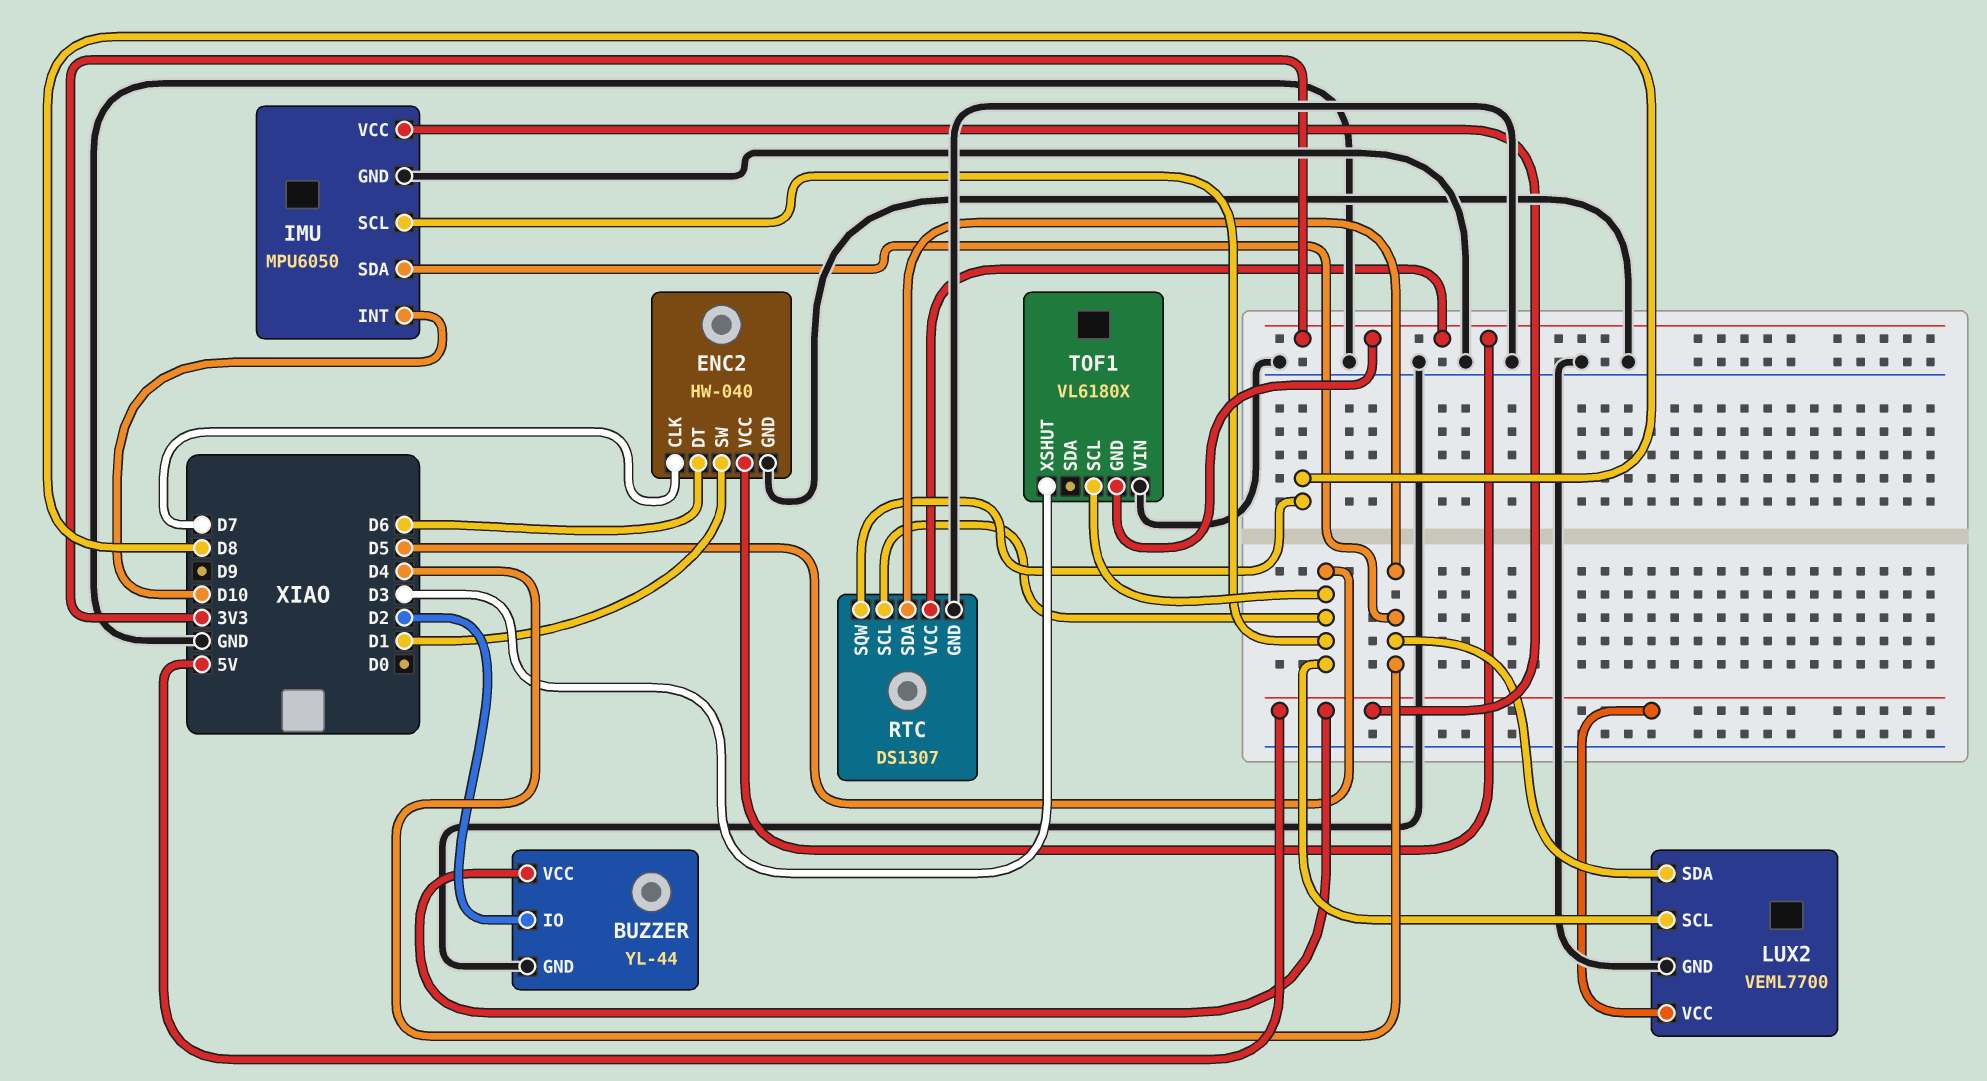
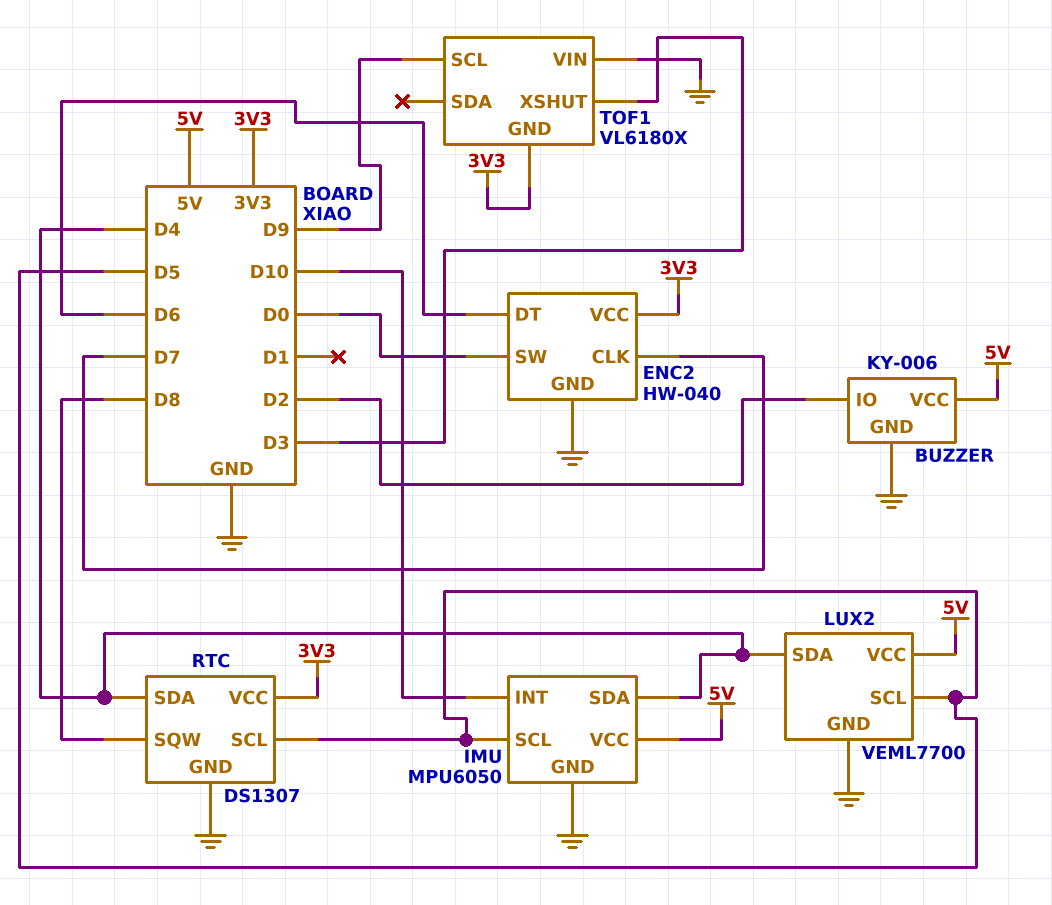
BUZZER: YL-44 -> KY-006
ENC2 pin SW: D1 -> D0
TOF1 pin SCL: D5 -> D9

